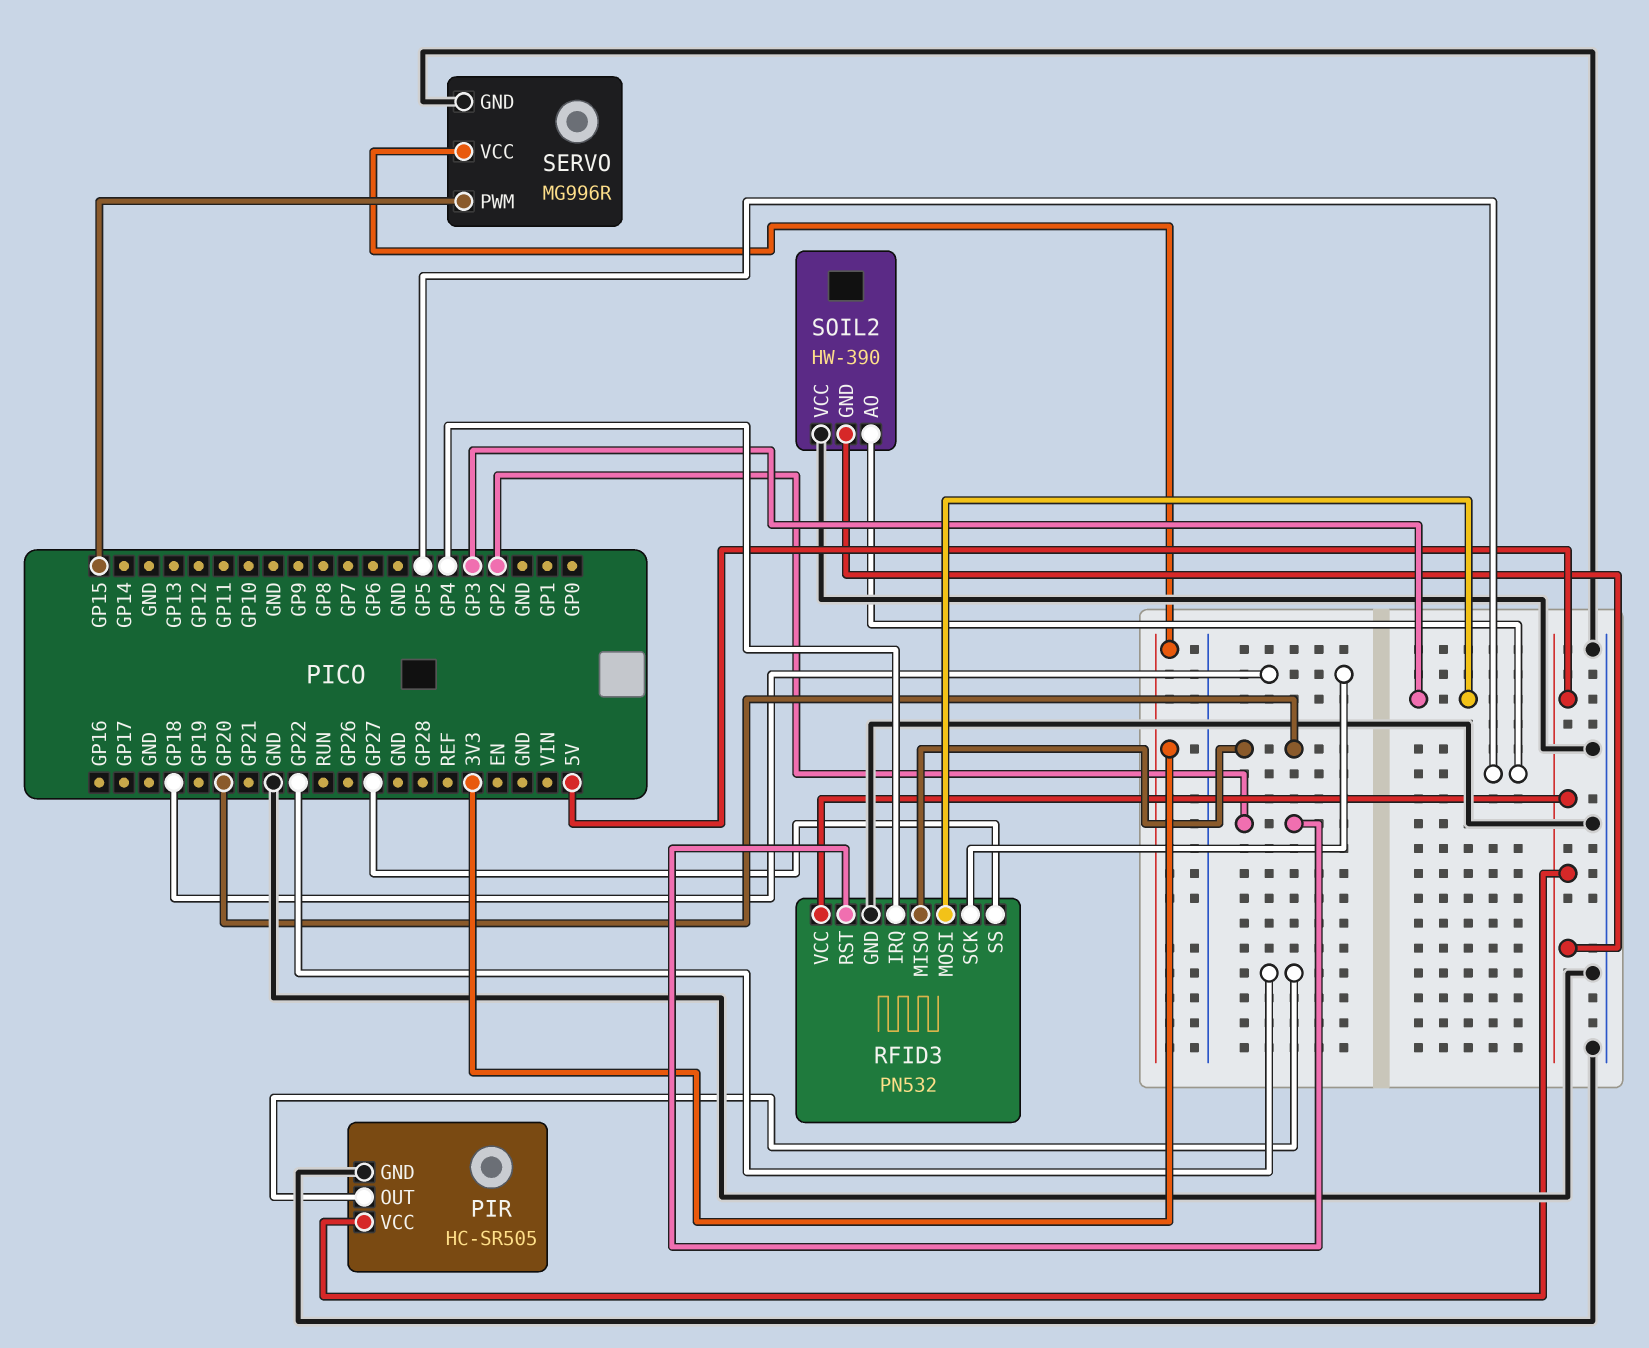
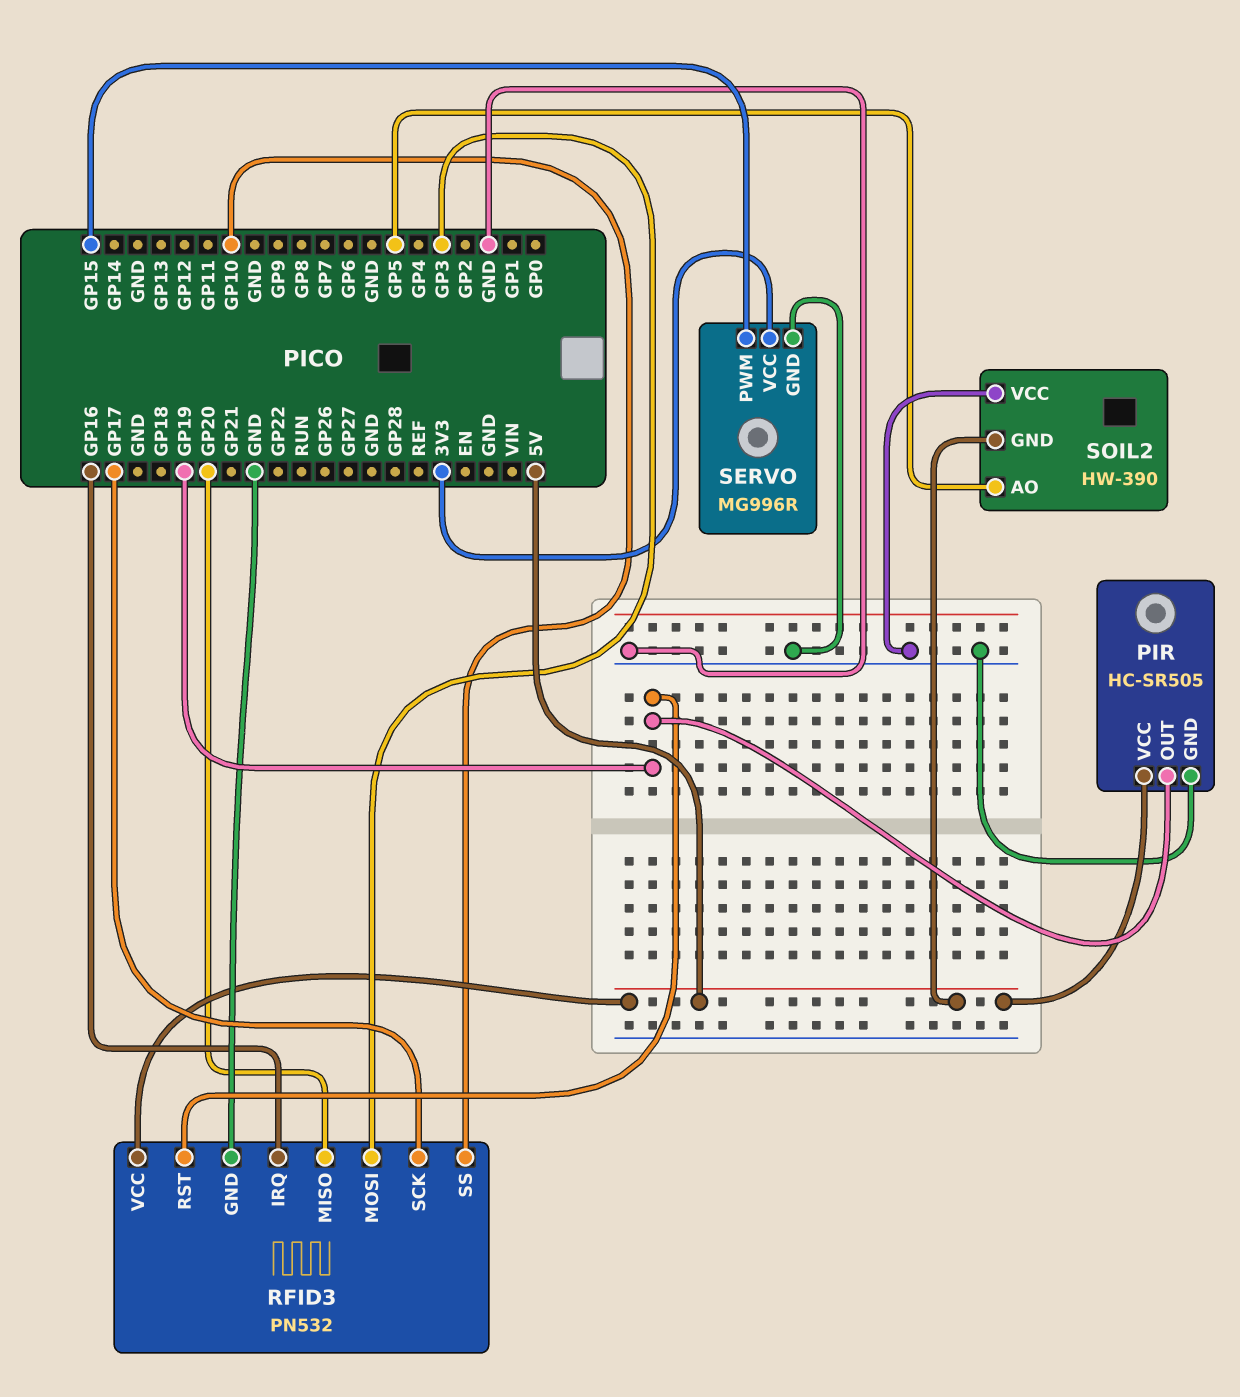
PIR pin OUT: GP22 -> GP19
RFID3 pin IRQ: GP4 -> GP16
RFID3 pin RST: GP2 -> GP19
RFID3 pin SCK: GP18 -> GP17
RFID3 pin SS: GP27 -> GP10

